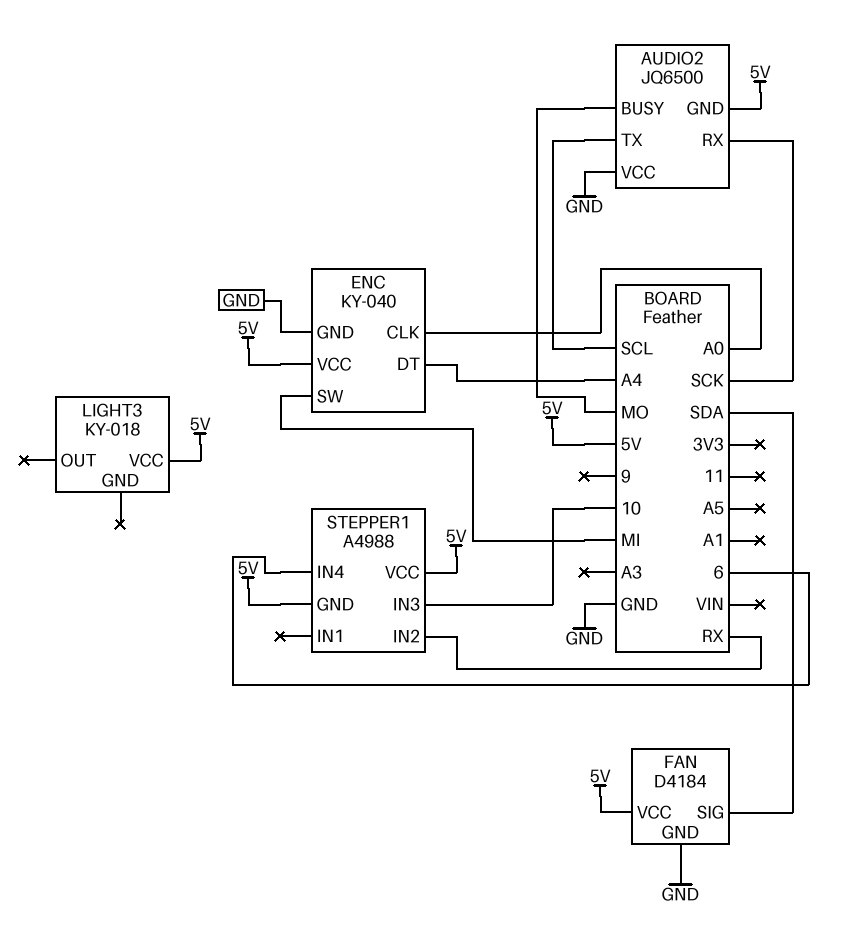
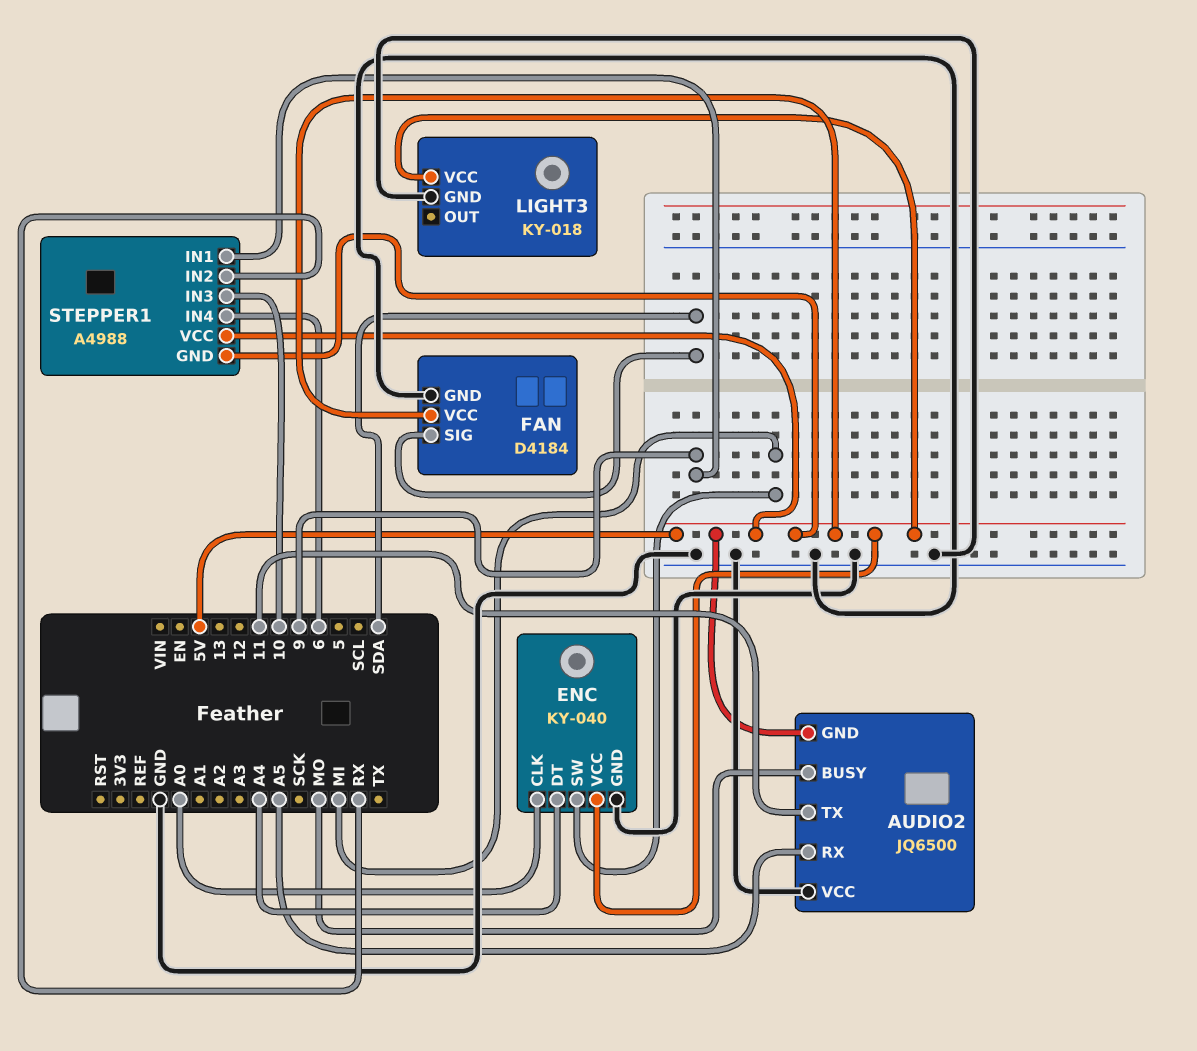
AUDIO2 pin RX: SCK -> A5
AUDIO2 pin TX: SCL -> 11
LIGHT3 pin GND: none -> GND
STEPPER1 pin IN1: none -> 9

